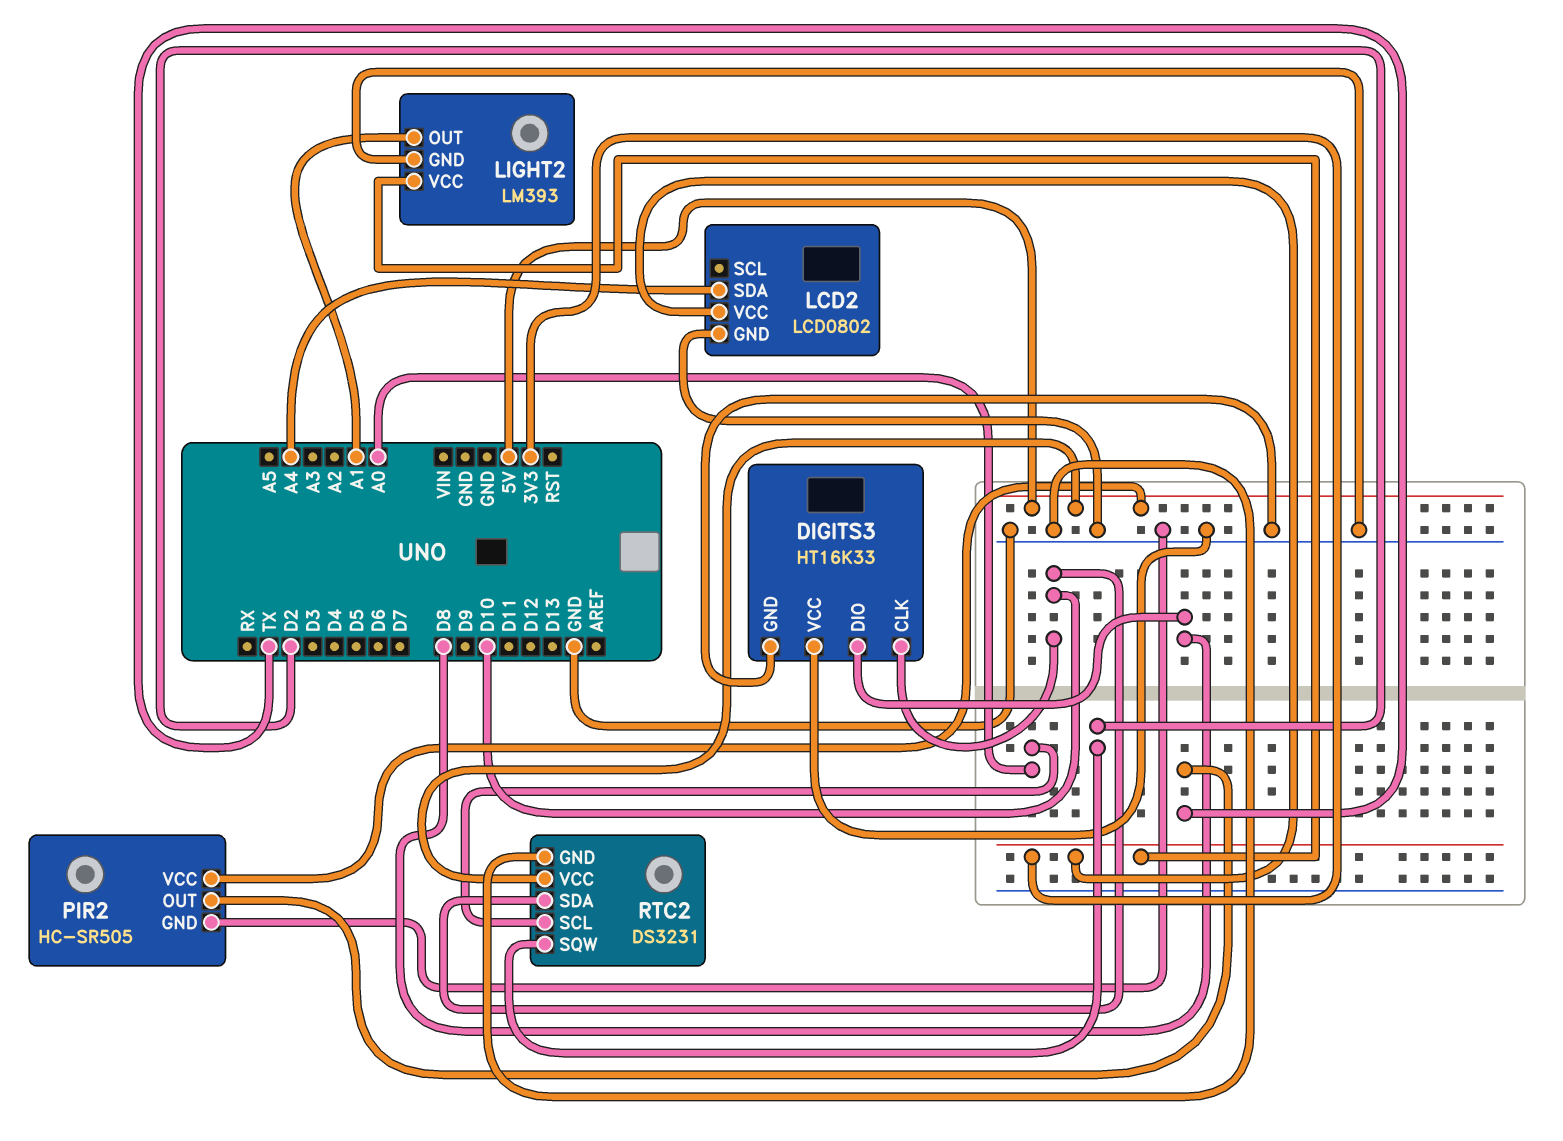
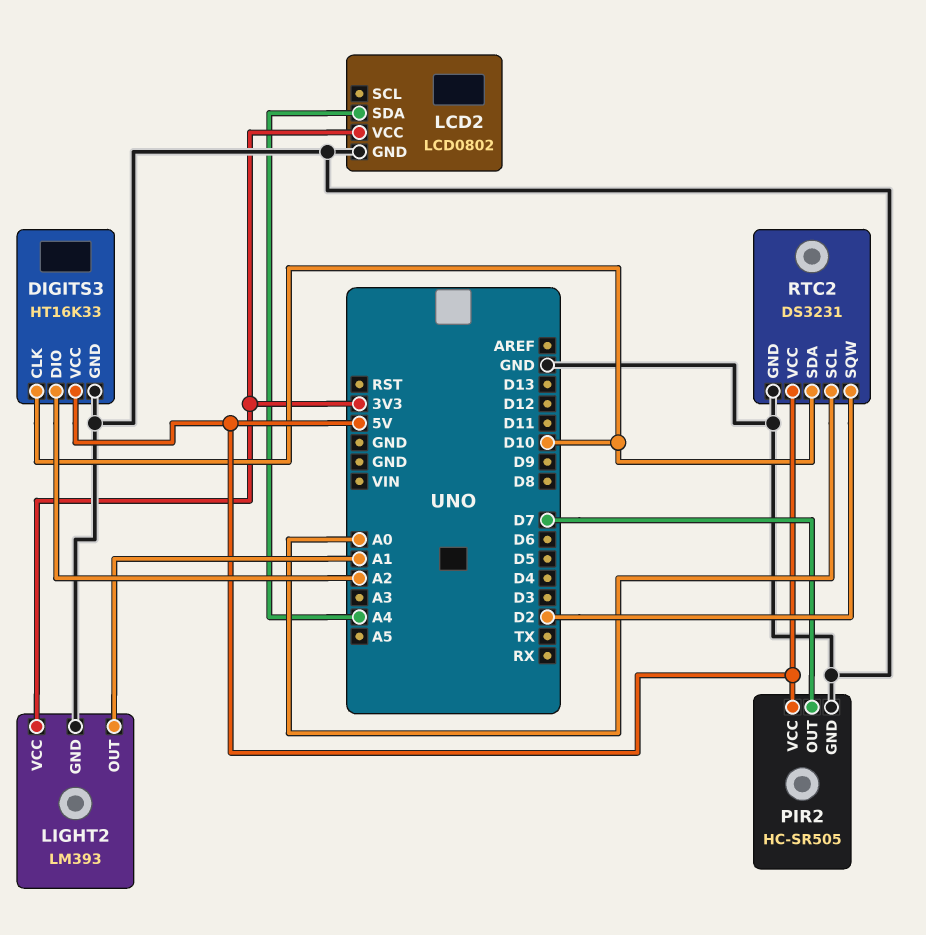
DIGITS3 pin DIO: D8 -> A2
DIGITS3 pin VCC: GND -> 5V
PIR2 pin OUT: TX -> D7

